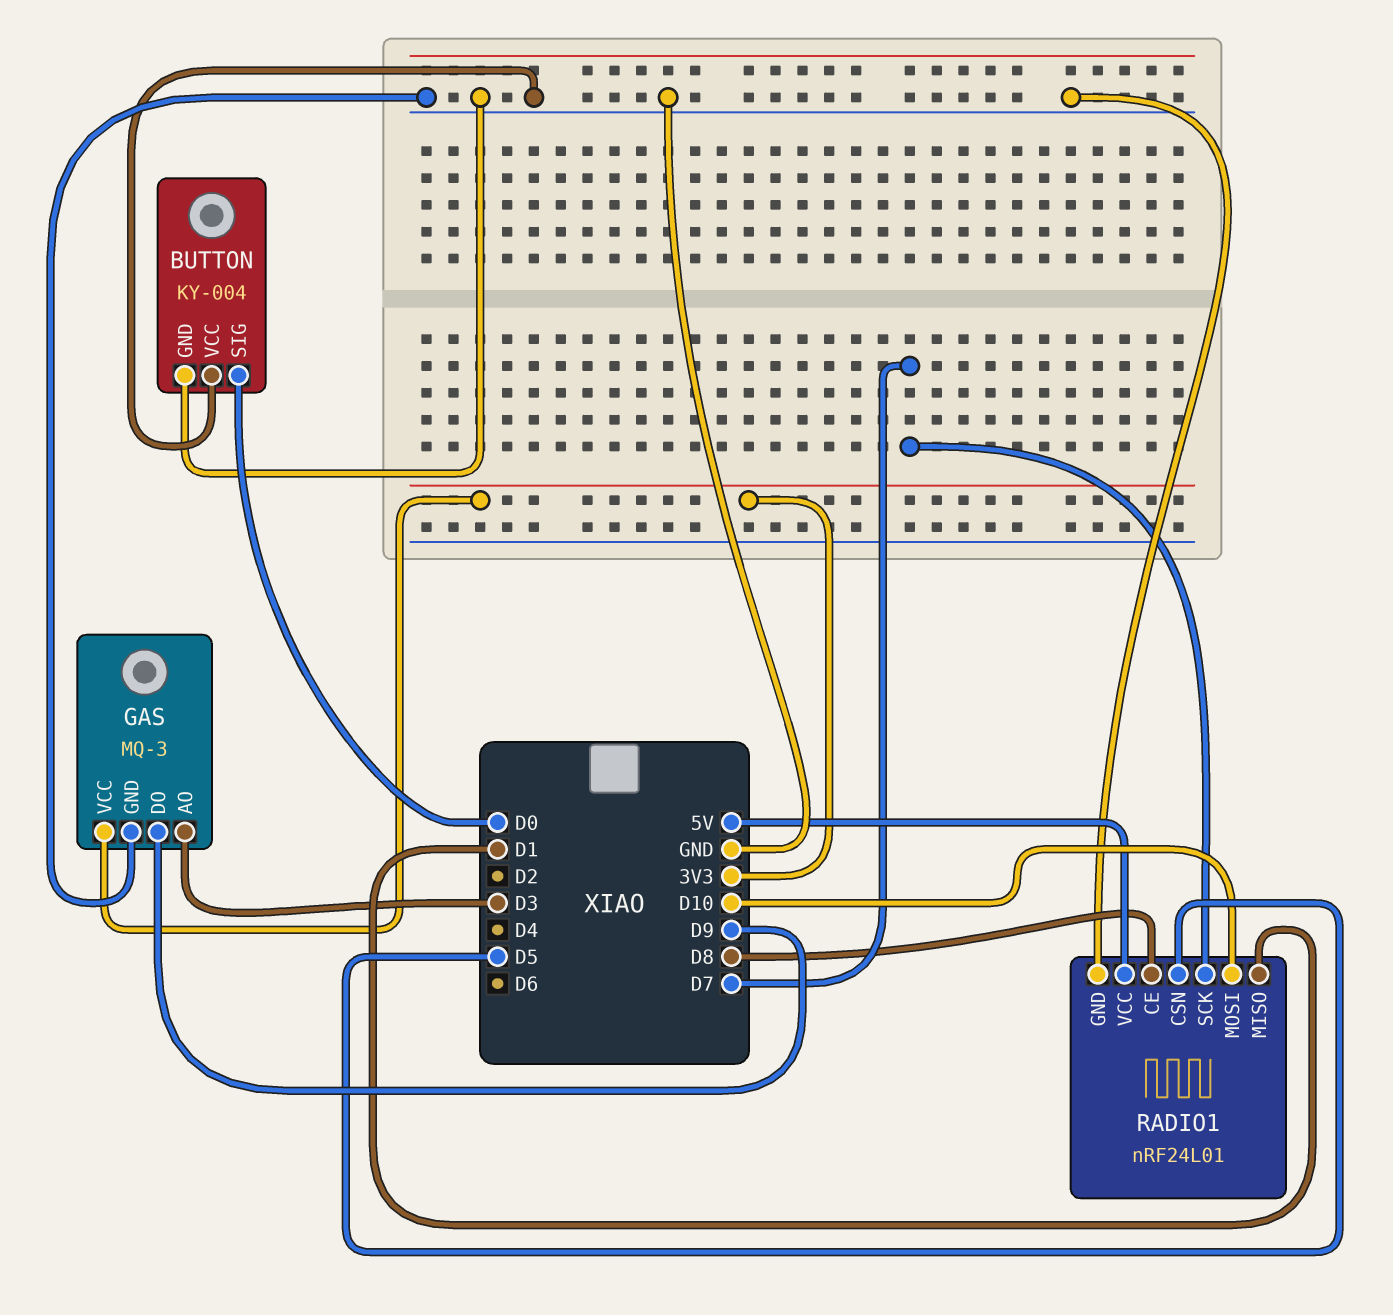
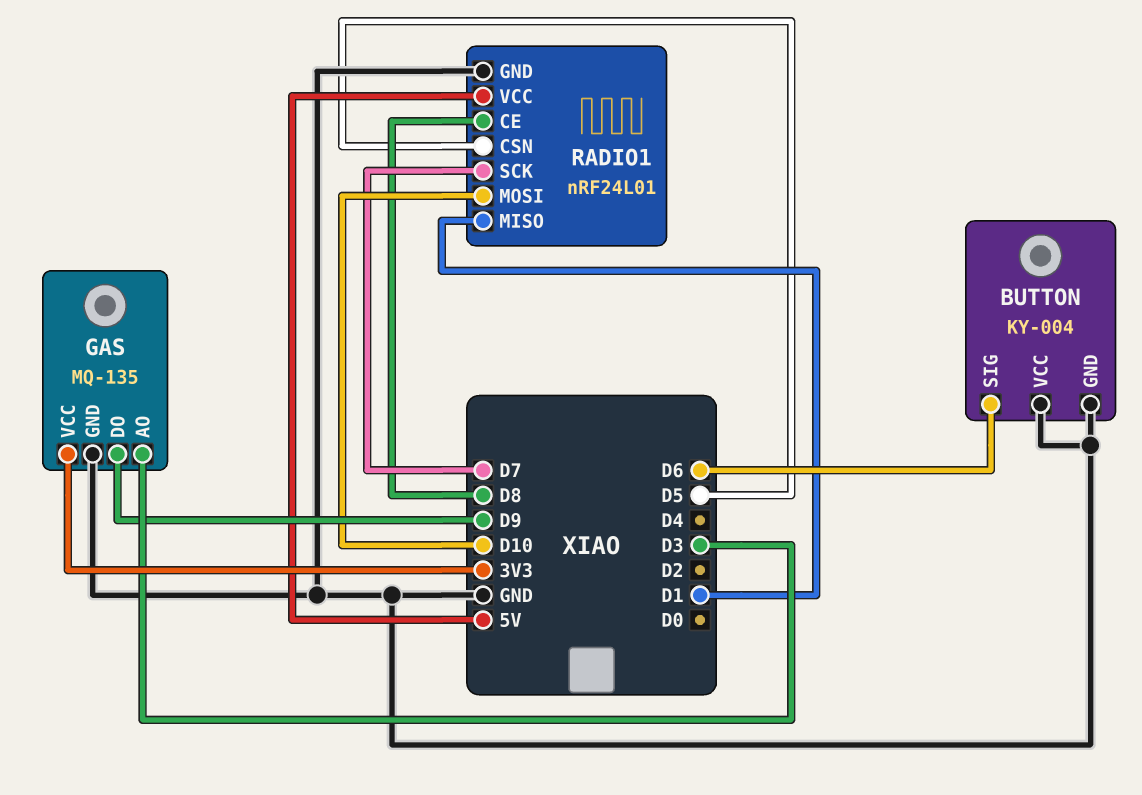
BUTTON pin SIG: D0 -> D6
GAS: MQ-3 -> MQ-135

